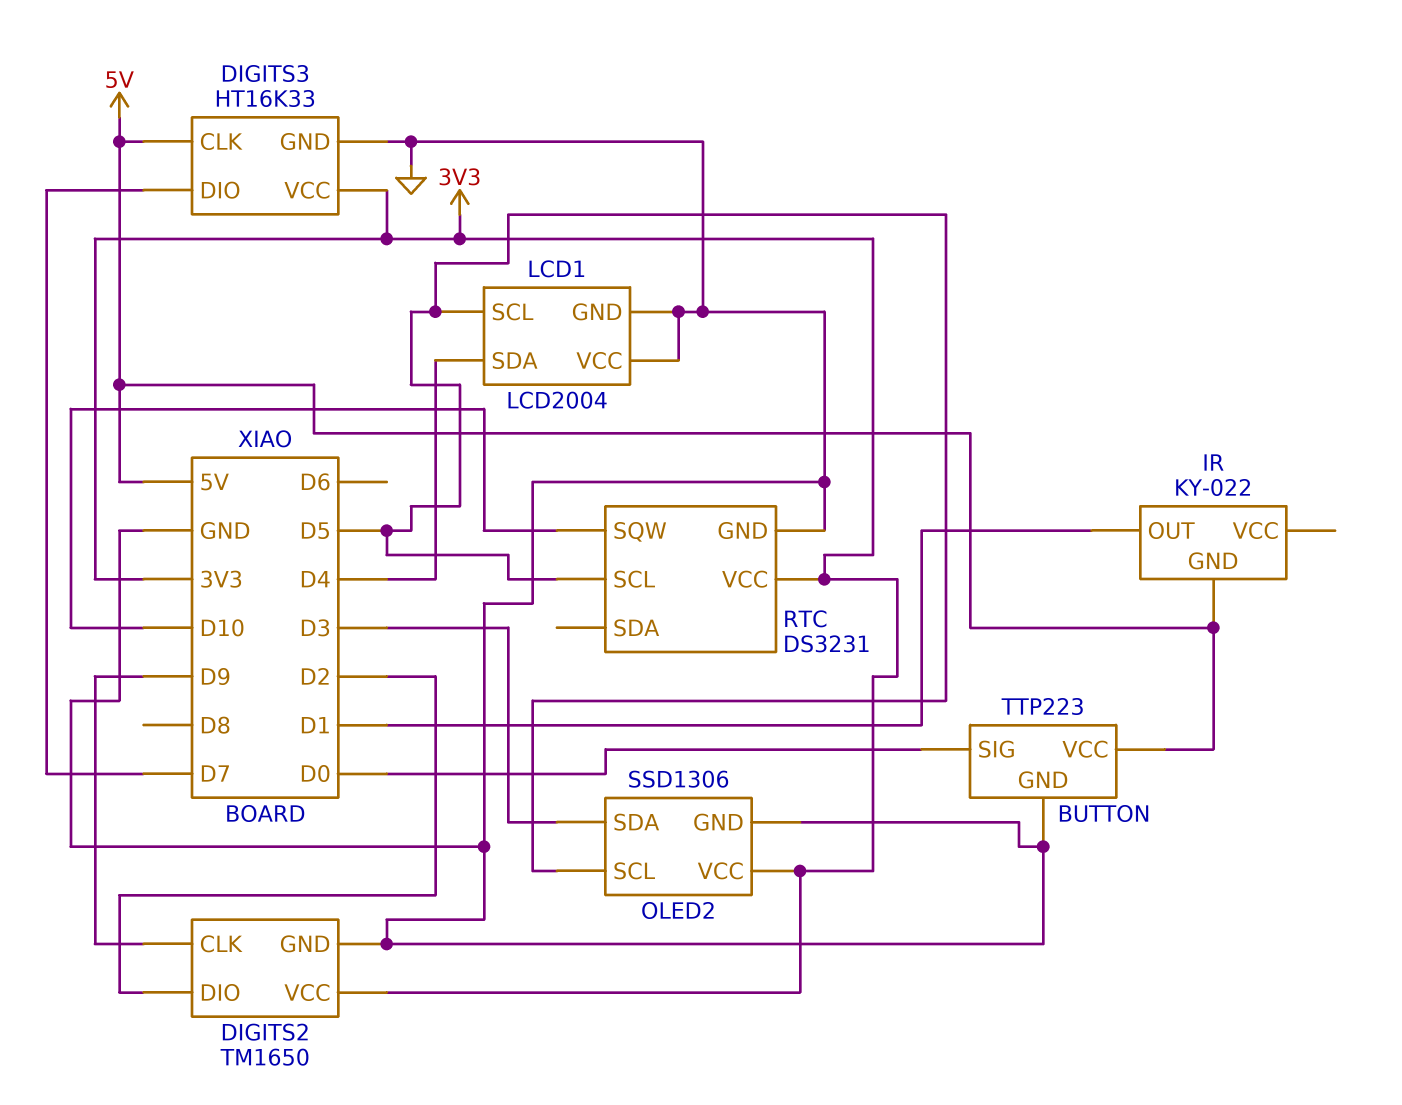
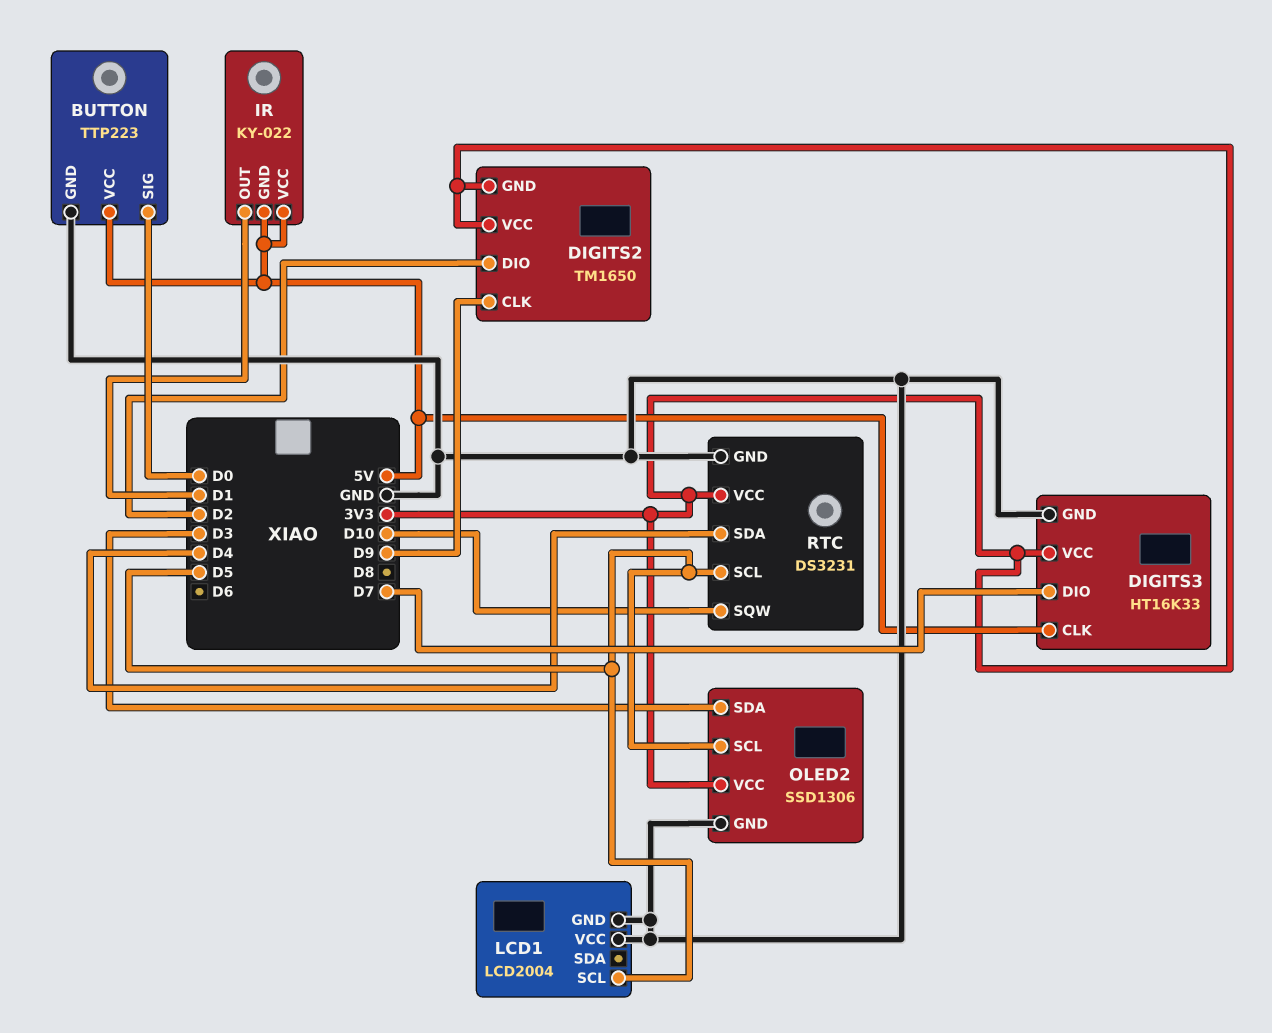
DIGITS2 pin GND: GND -> 3V3
IR pin VCC: none -> 5V
LCD1 pin SDA: D4 -> none
RTC pin SDA: none -> D4

